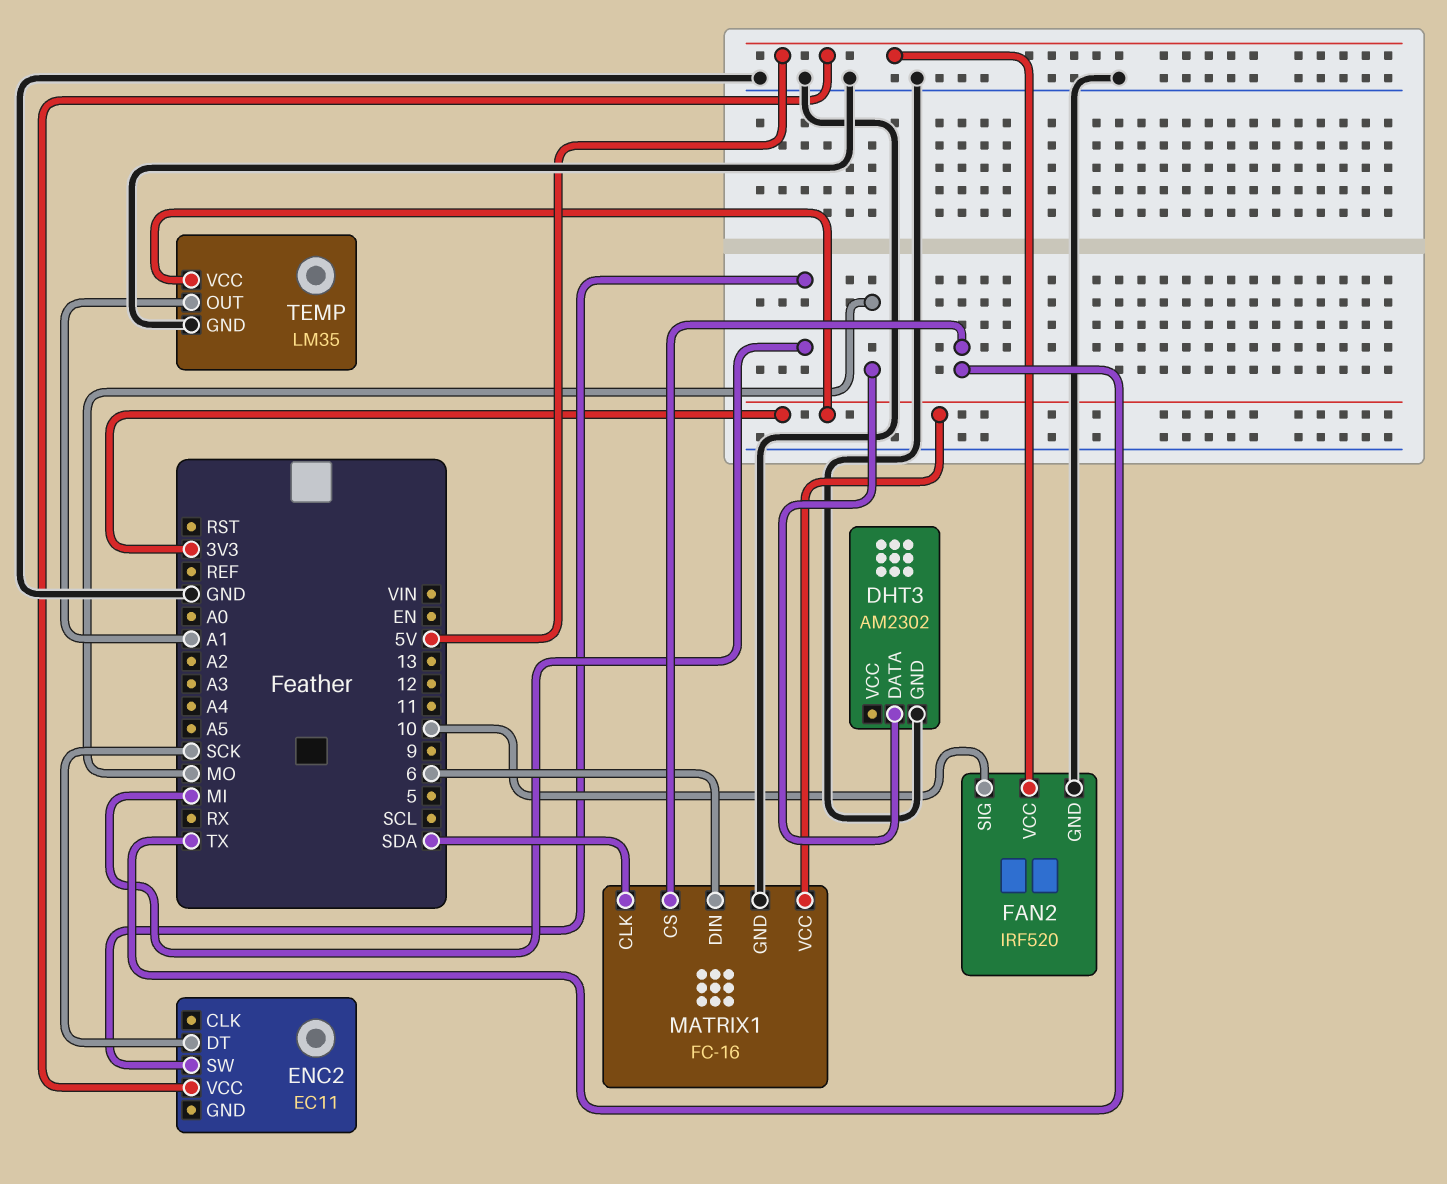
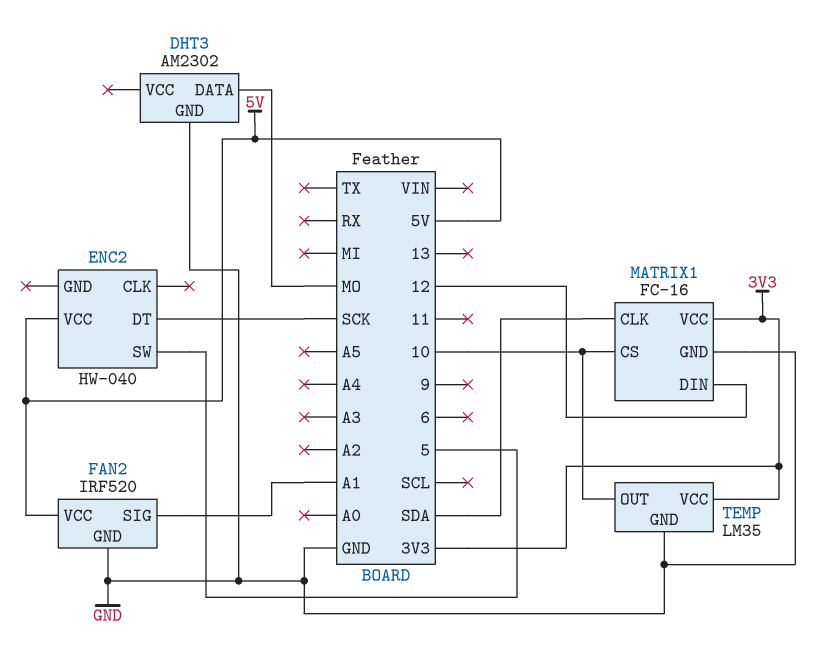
ENC2: EC11 -> HW-040
ENC2 pin SW: MI -> 5
FAN2 pin SIG: 10 -> A1
MATRIX1 pin CS: TX -> 10
MATRIX1 pin DIN: 6 -> 12
TEMP pin OUT: A1 -> 10

